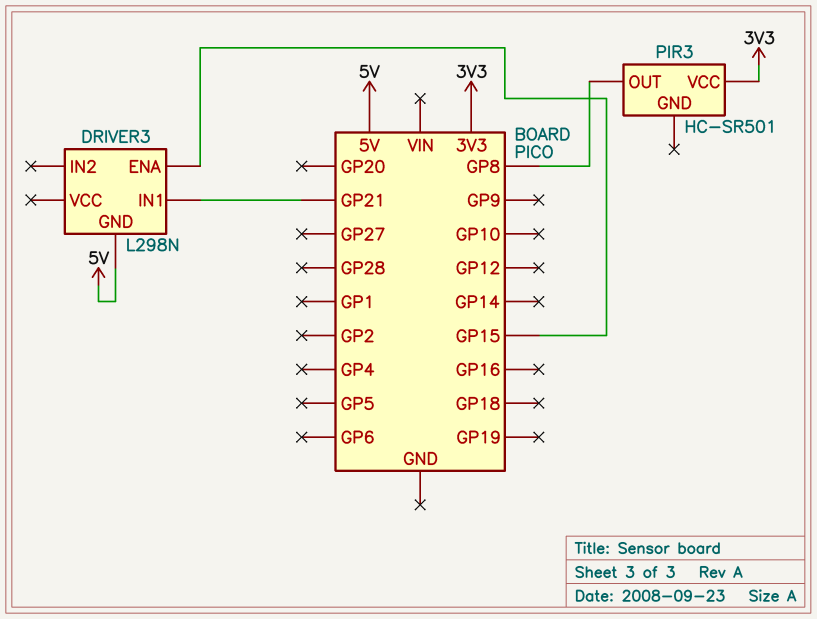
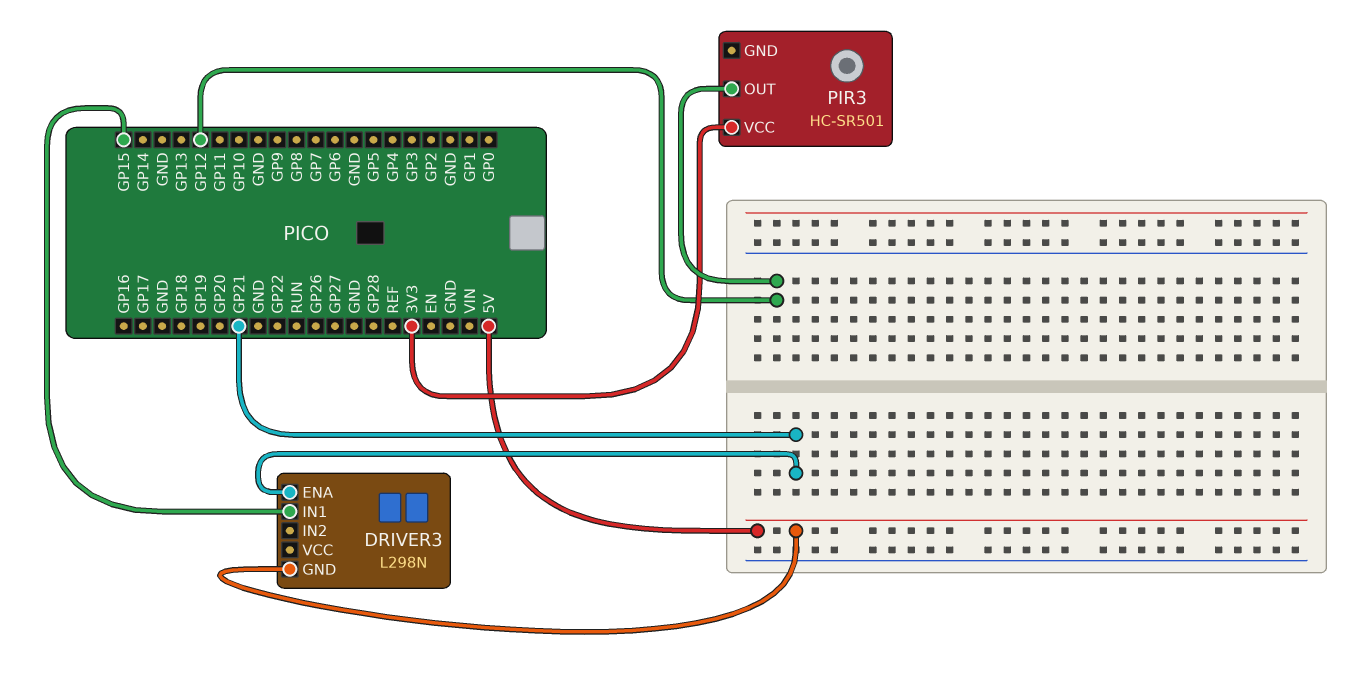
DRIVER3 pin ENA: GP15 -> GP21
DRIVER3 pin IN1: GP21 -> GP15
PIR3 pin OUT: GP8 -> GP12

